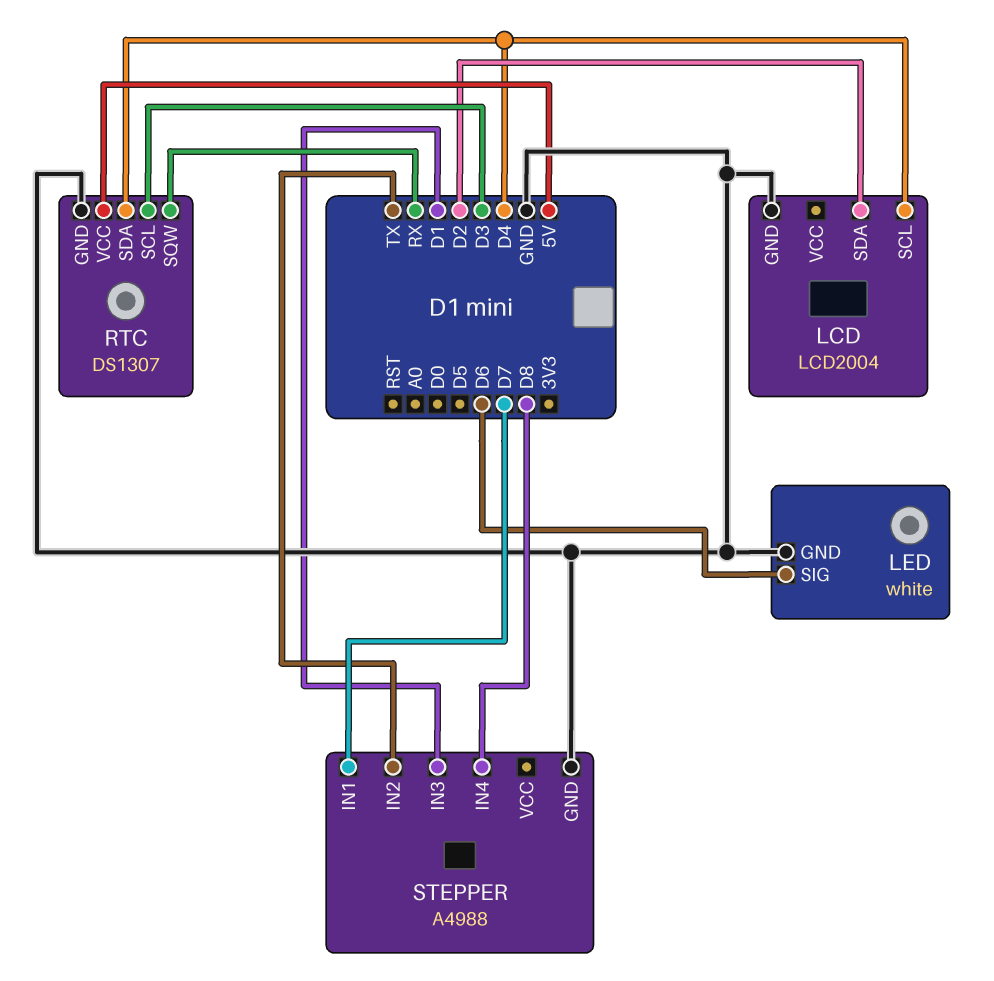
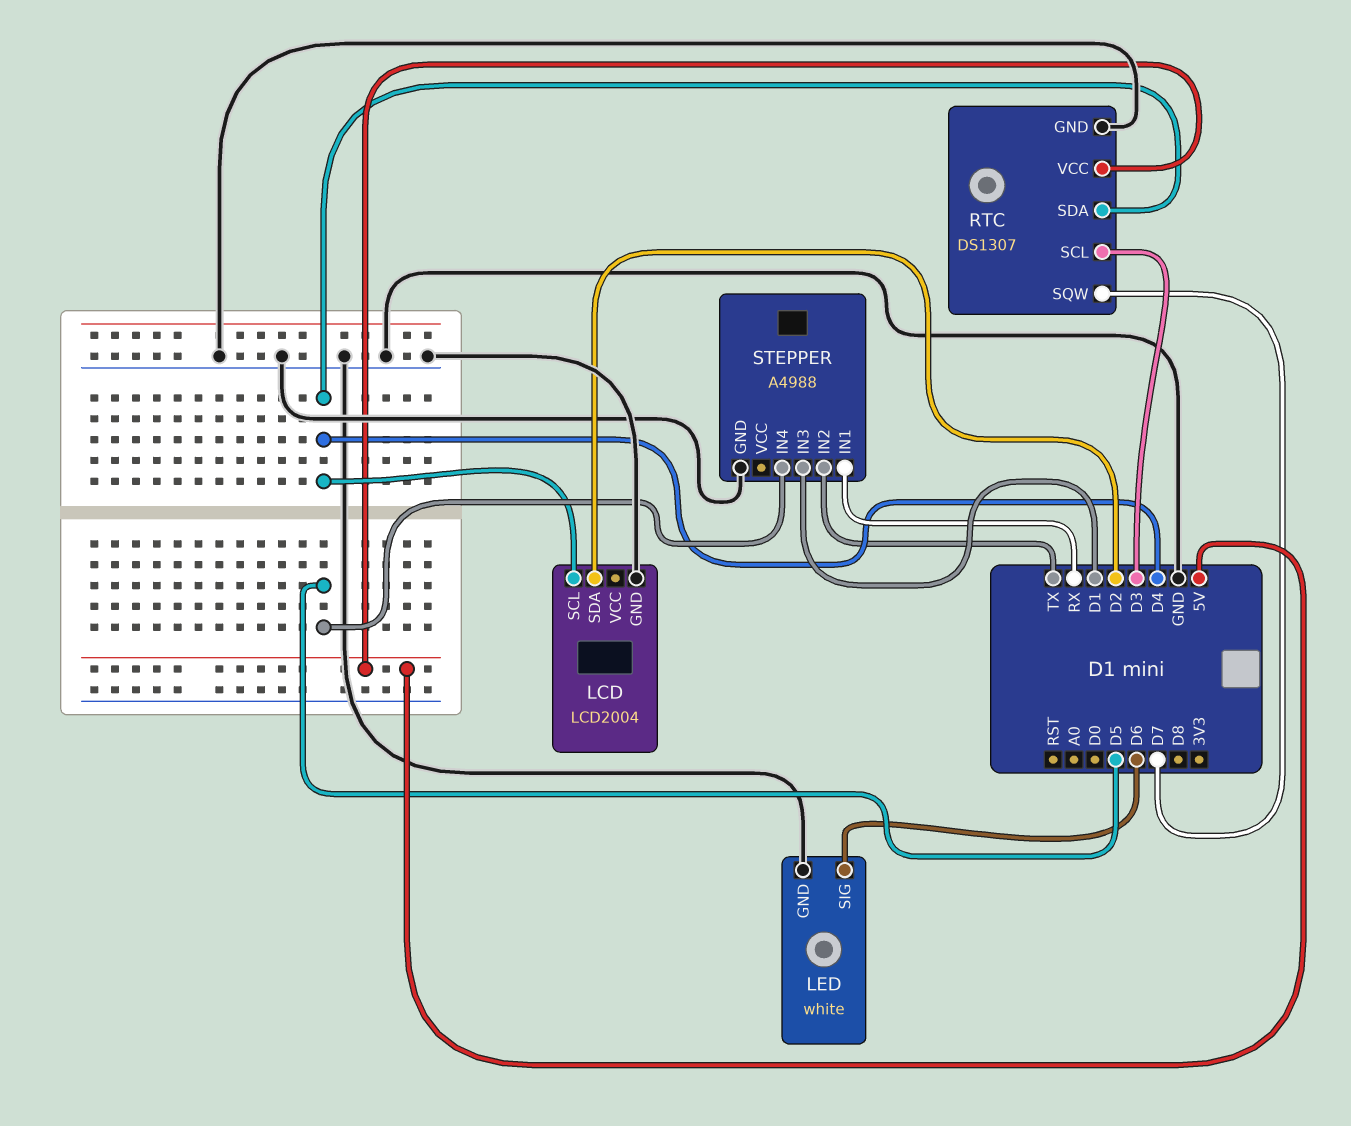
RTC pin SQW: RX -> D7
STEPPER pin IN1: D7 -> RX
STEPPER pin IN4: D8 -> D5

